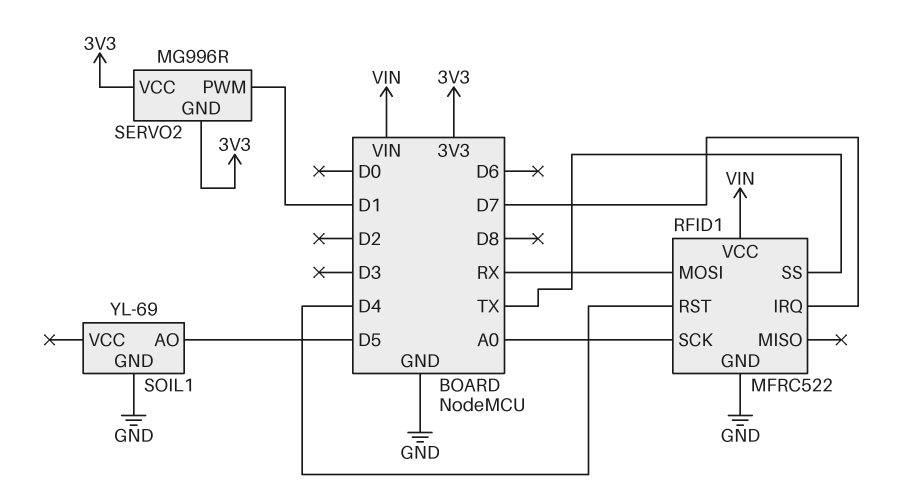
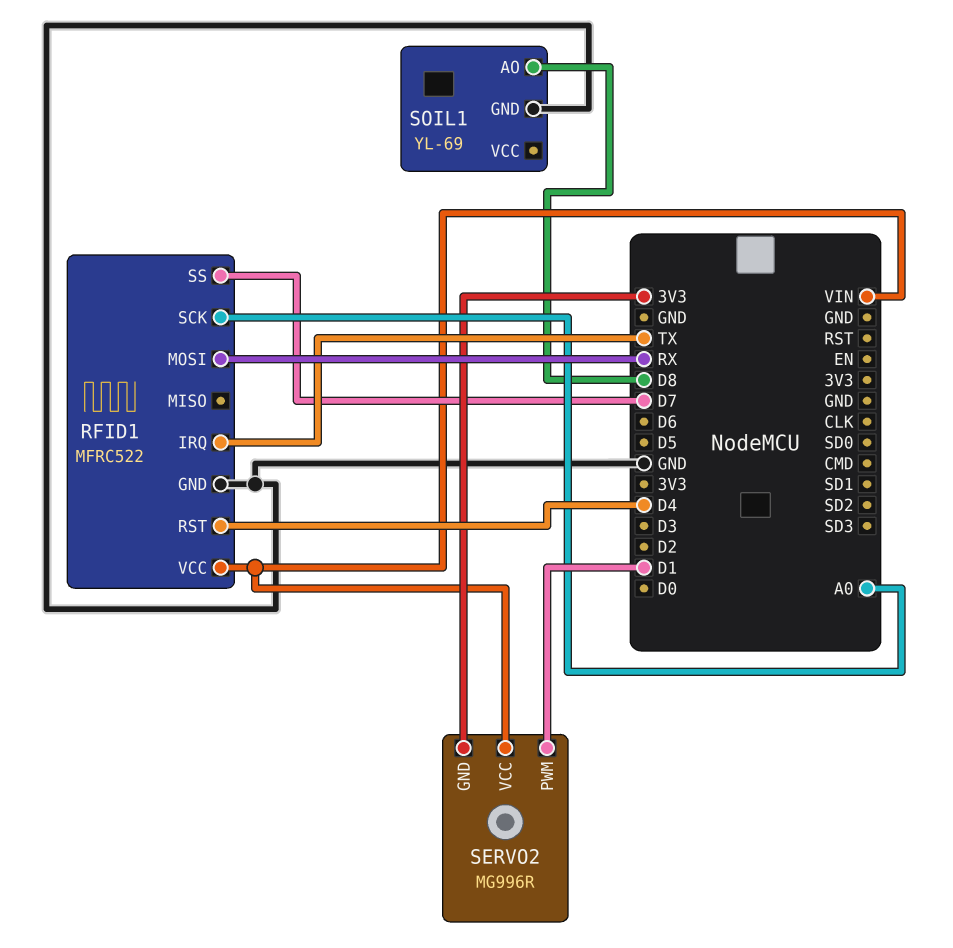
RFID1 pin IRQ: D7 -> TX
RFID1 pin SS: TX -> D7
SERVO2 pin VCC: 3V3 -> VIN
SOIL1 pin AO: D5 -> D8

